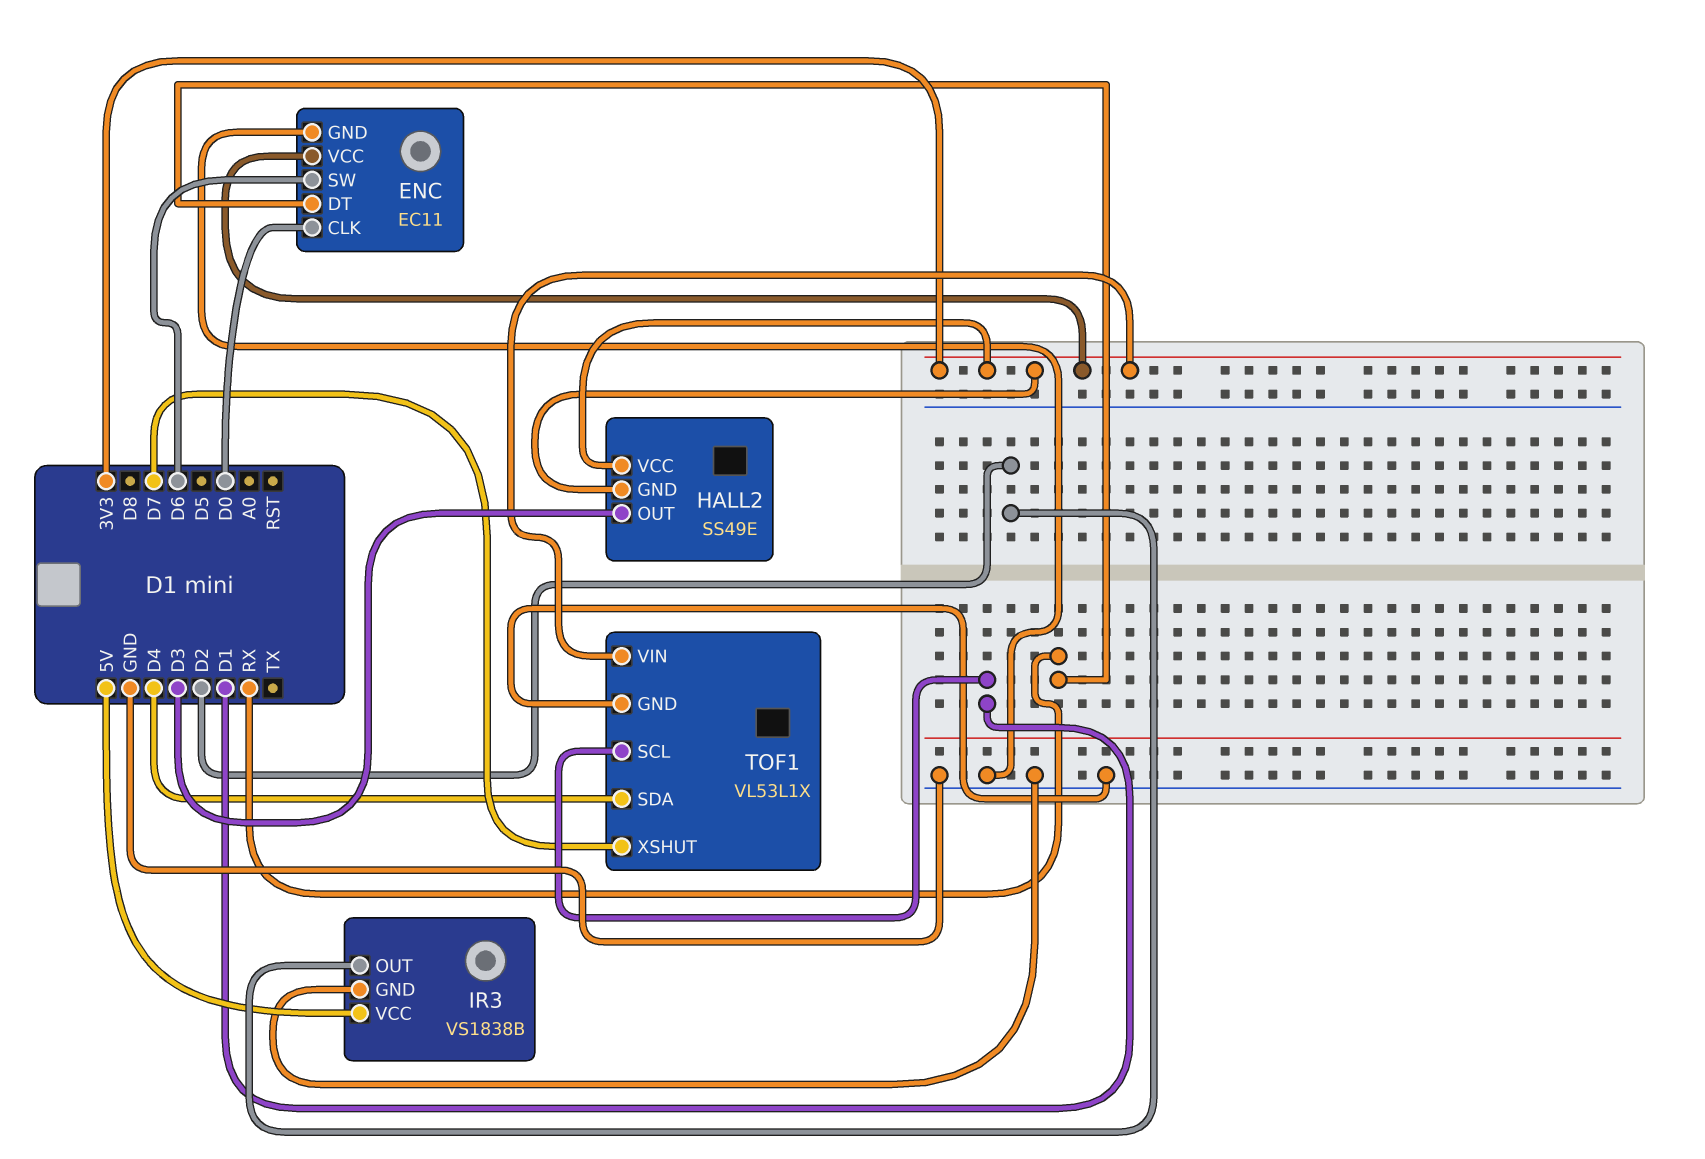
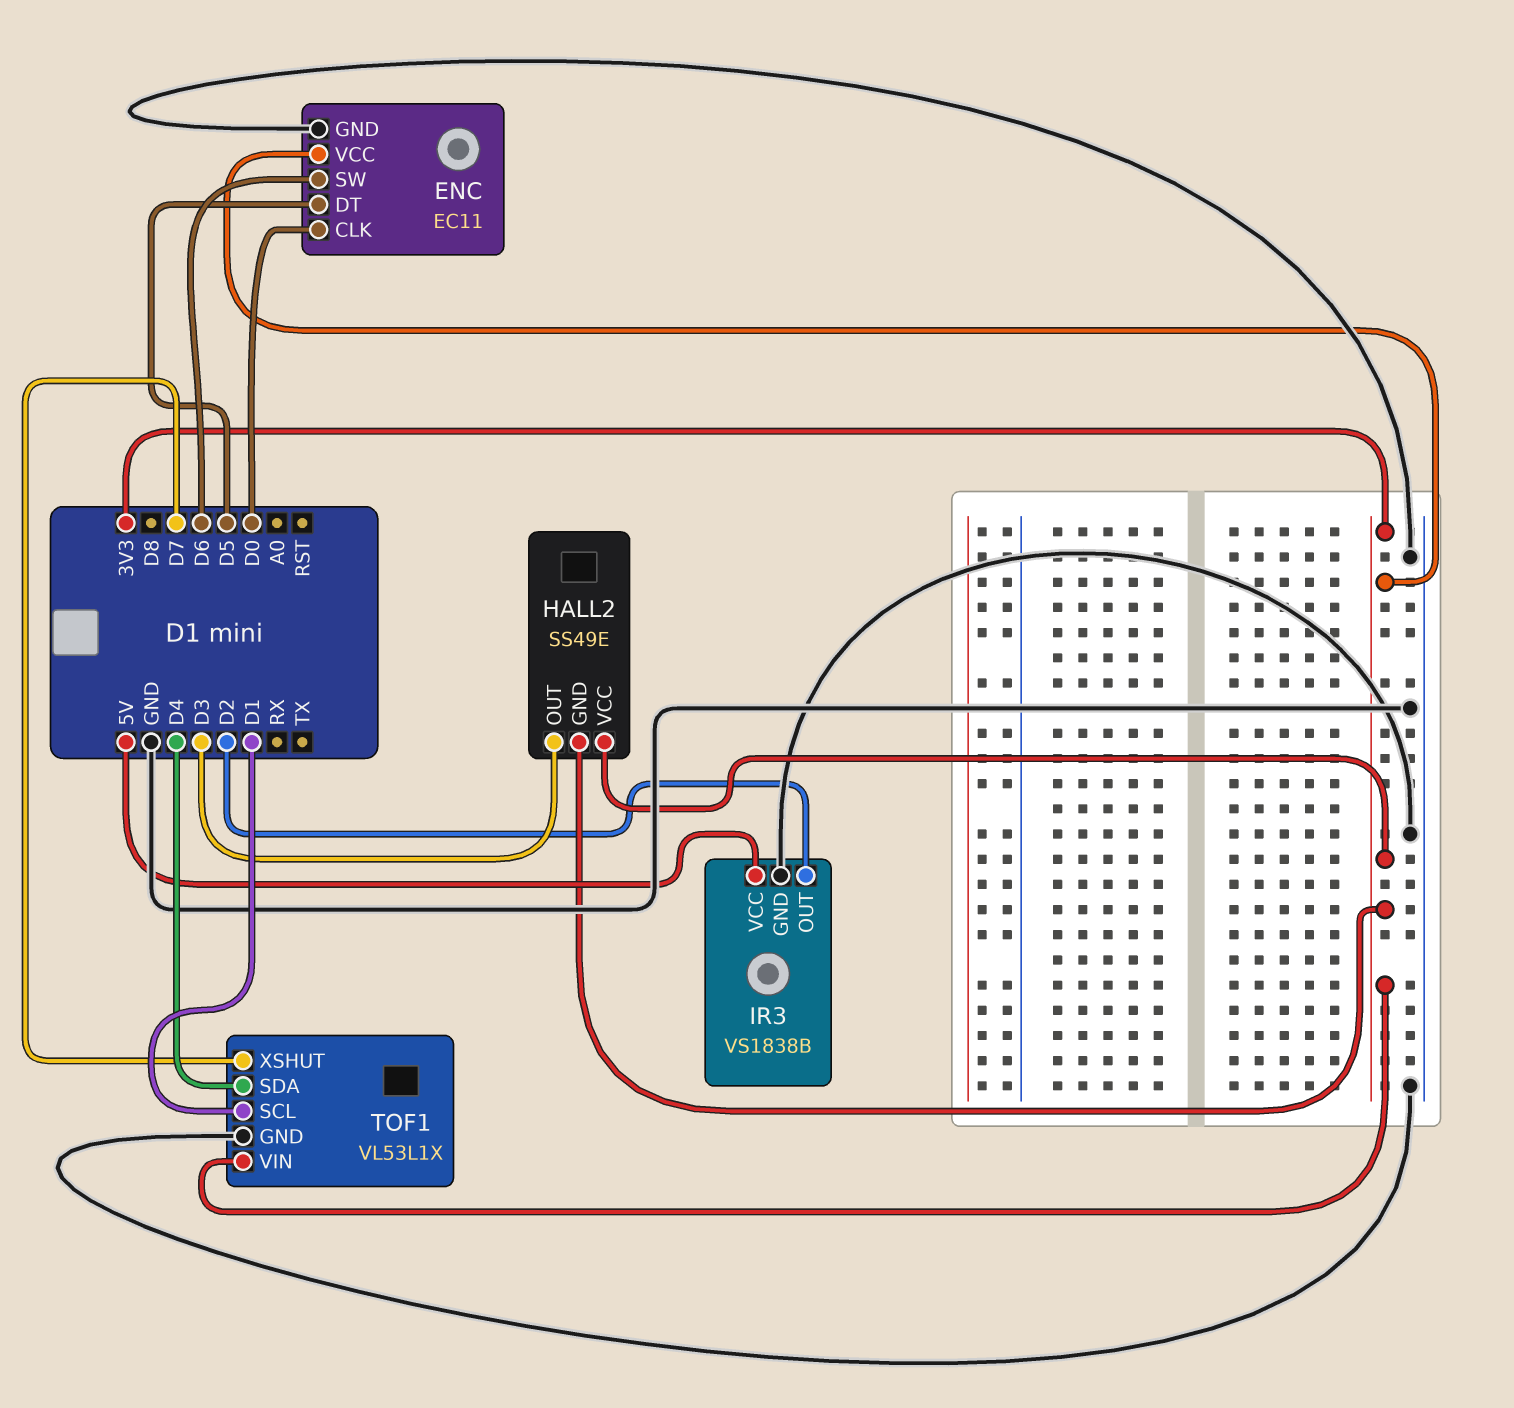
ENC pin DT: RX -> D5

